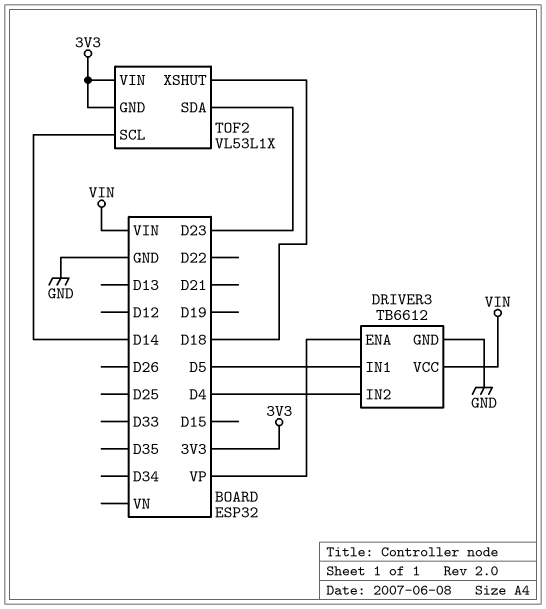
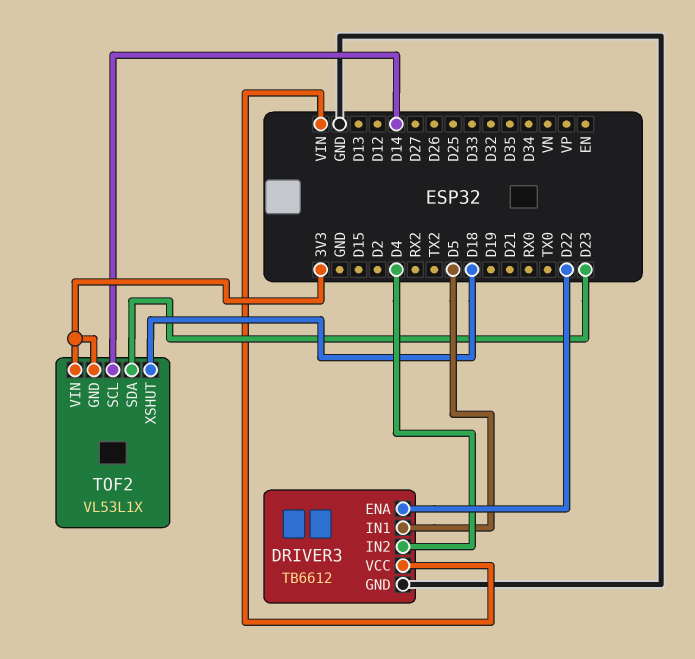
DRIVER3 pin ENA: VP -> D22

